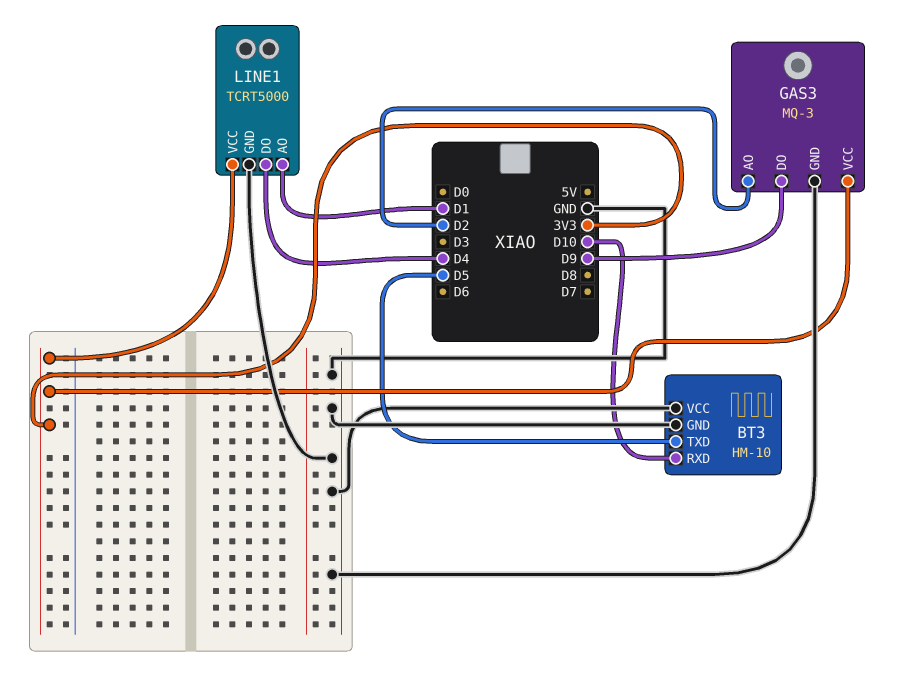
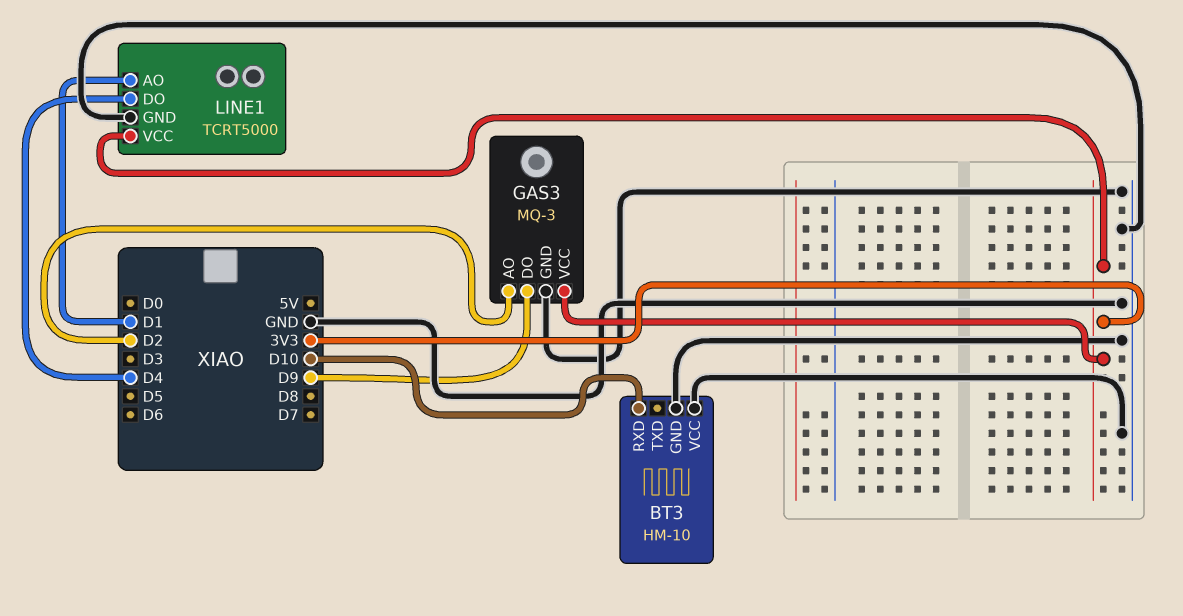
BT3 pin TXD: D5 -> none

